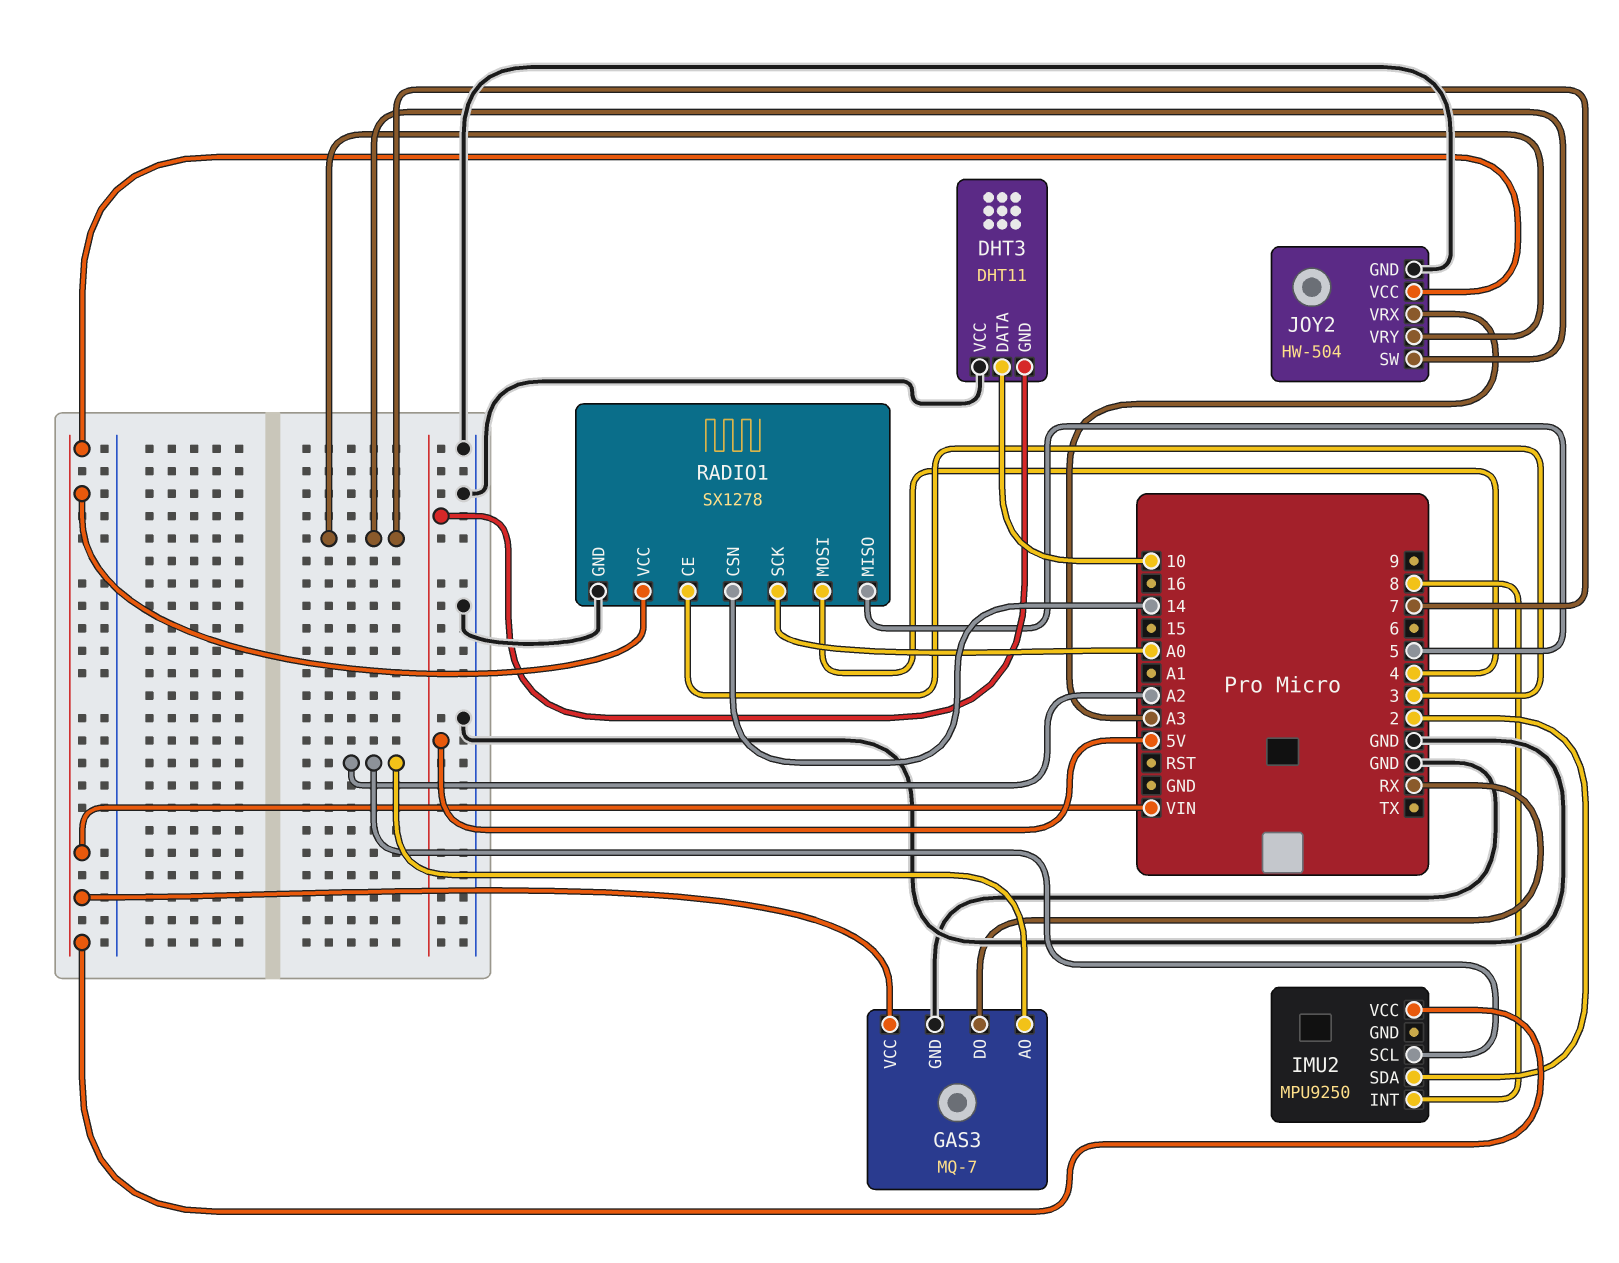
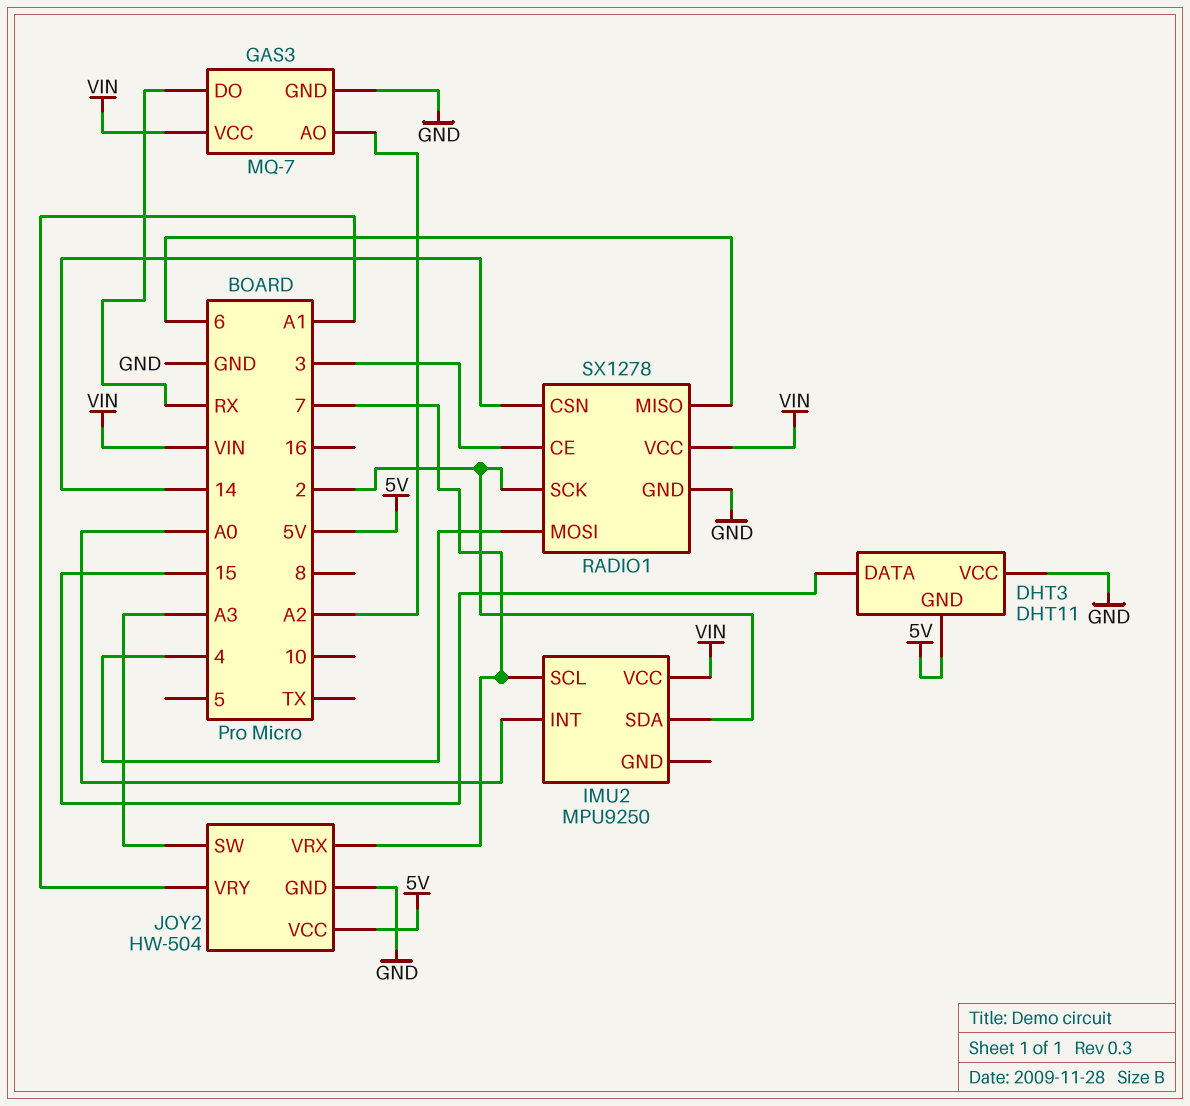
DHT3 pin DATA: 10 -> 15
IMU2 pin INT: 8 -> A0
IMU2 pin SCL: A2 -> 7
JOY2 pin SW: 7 -> A3
JOY2 pin VCC: VIN -> 5V
JOY2 pin VRX: A3 -> 7
JOY2 pin VRY: 7 -> A1
RADIO1 pin MISO: 5 -> 6
RADIO1 pin SCK: A0 -> 2

